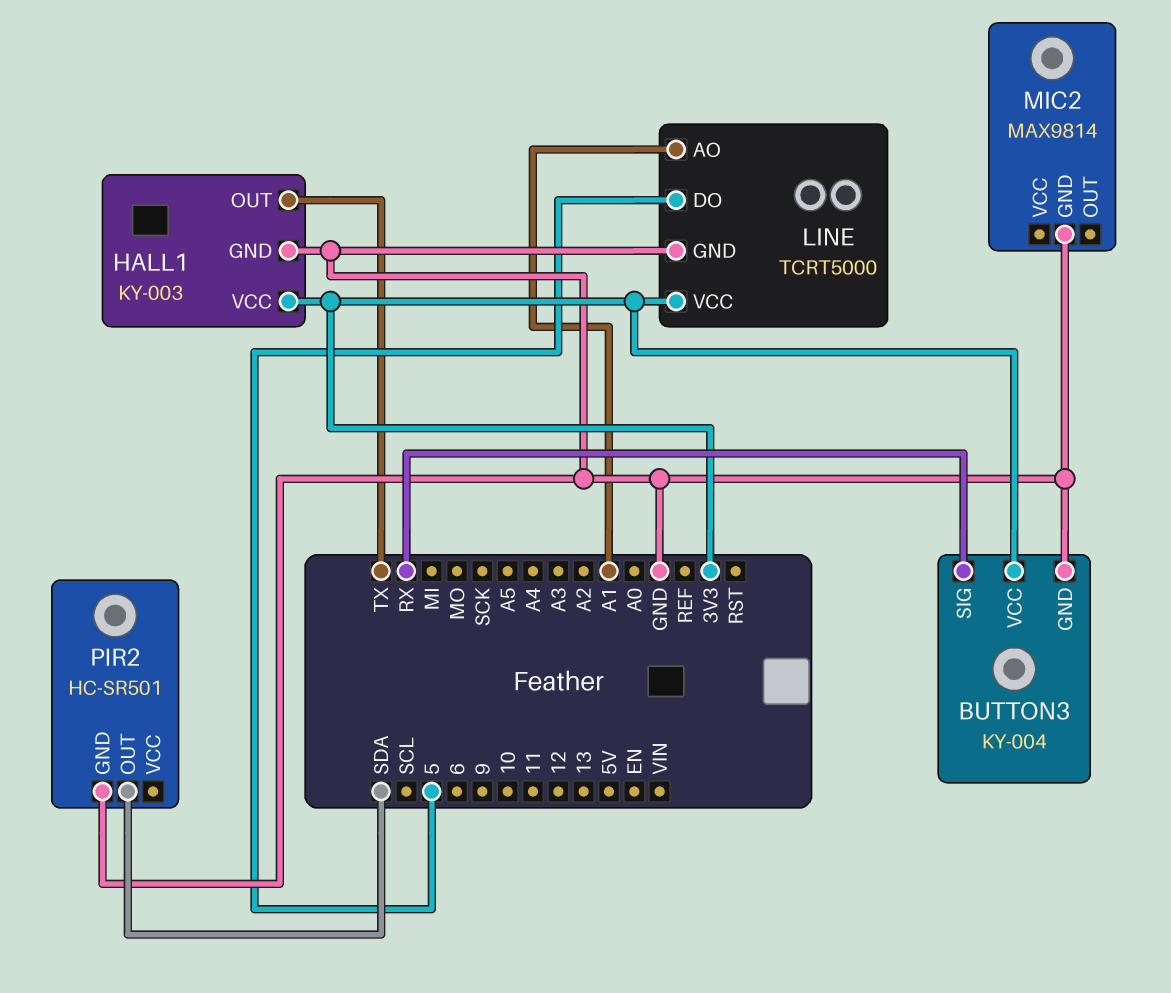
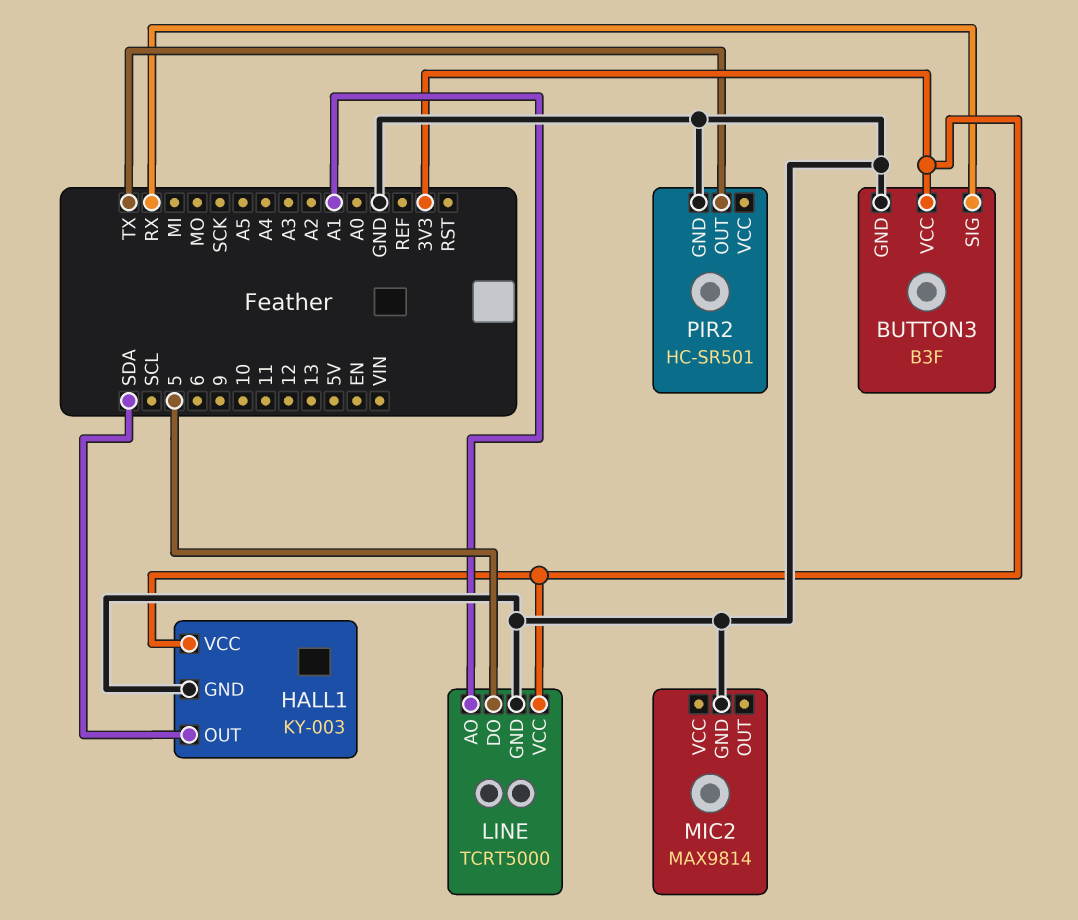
BUTTON3: KY-004 -> B3F
HALL1 pin OUT: TX -> SDA
PIR2 pin OUT: SDA -> TX

